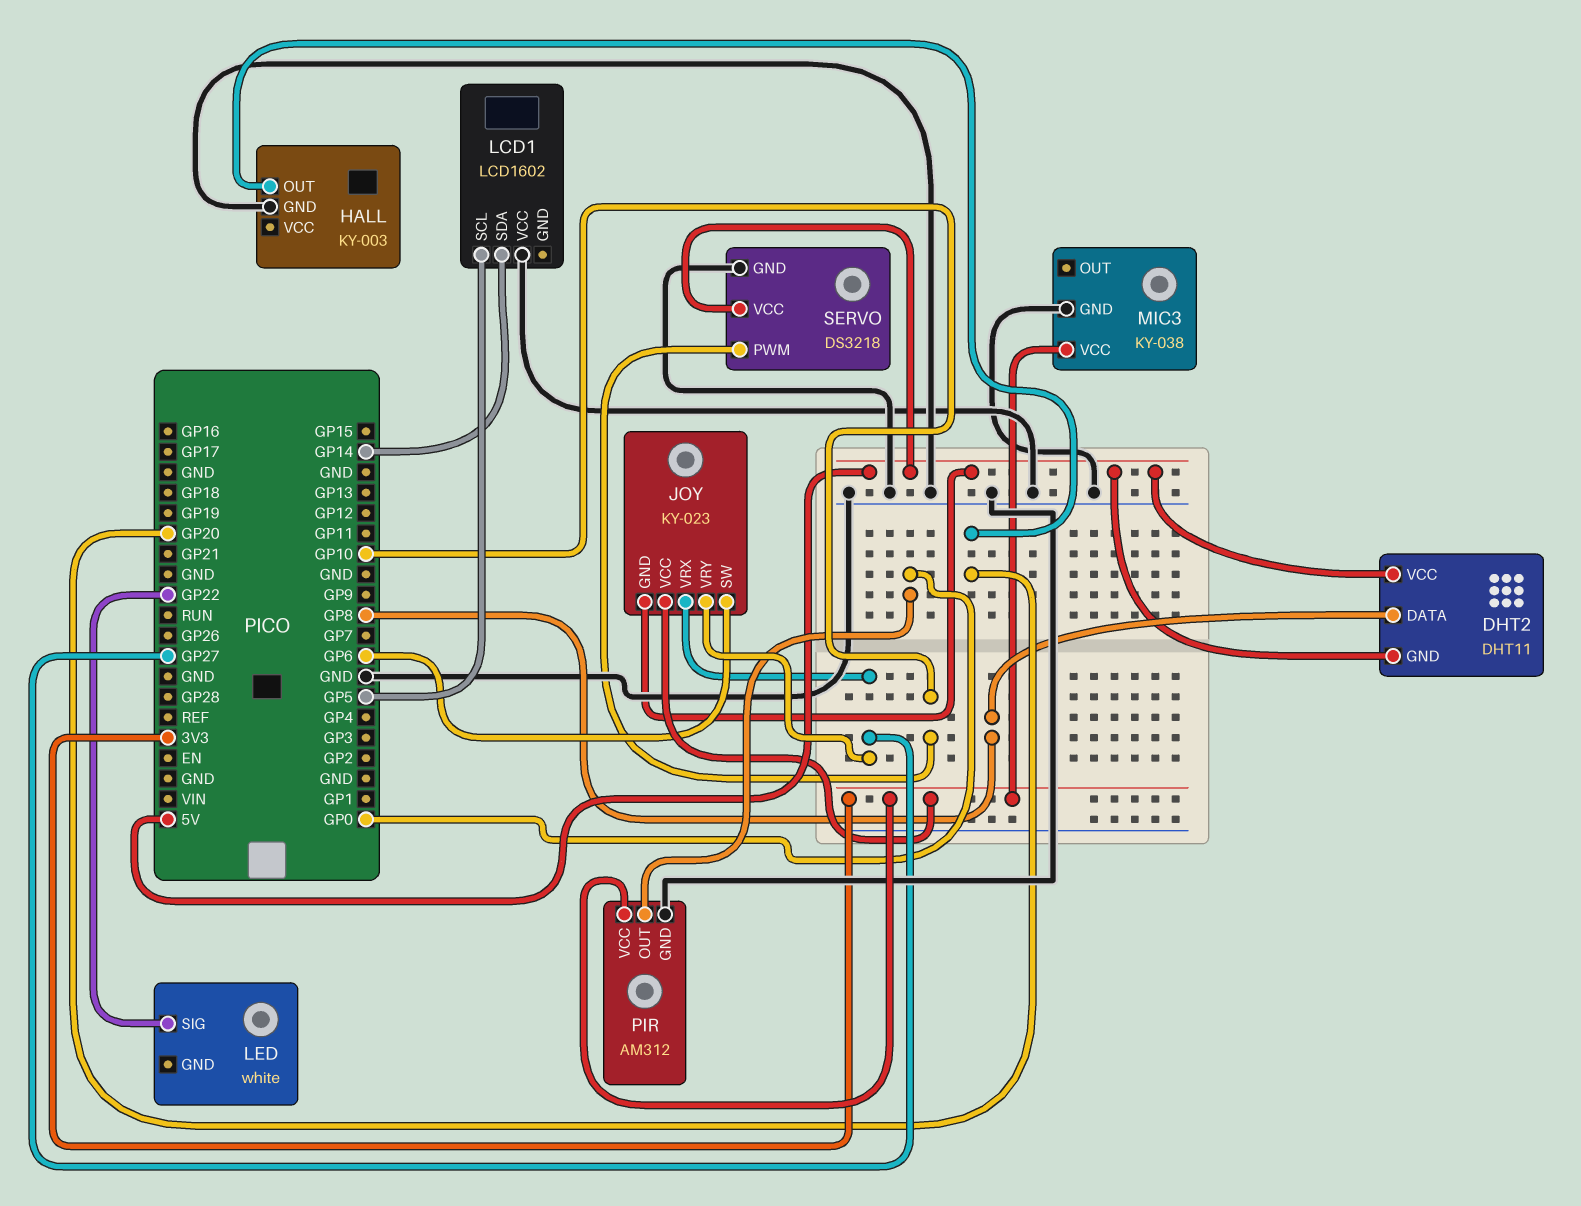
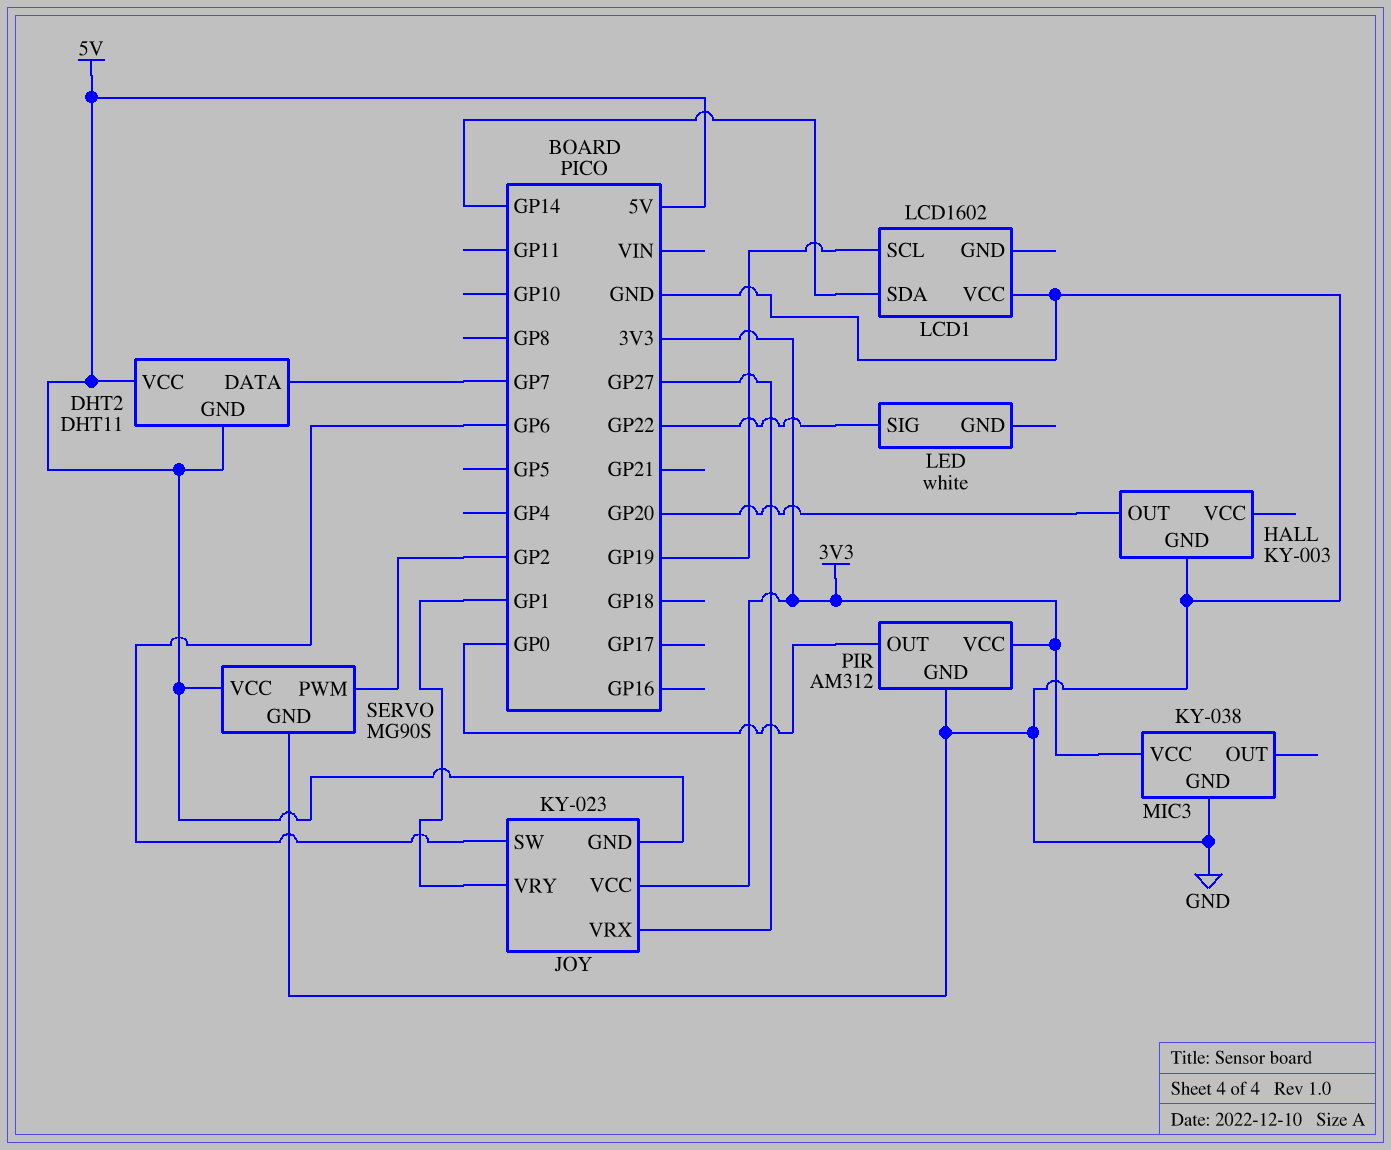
DHT2 pin DATA: GP8 -> GP7
JOY pin VRY: GP27 -> GP1
LCD1 pin SCL: GP5 -> GP19
SERVO: DS3218 -> MG90S
SERVO pin PWM: GP10 -> GP2

